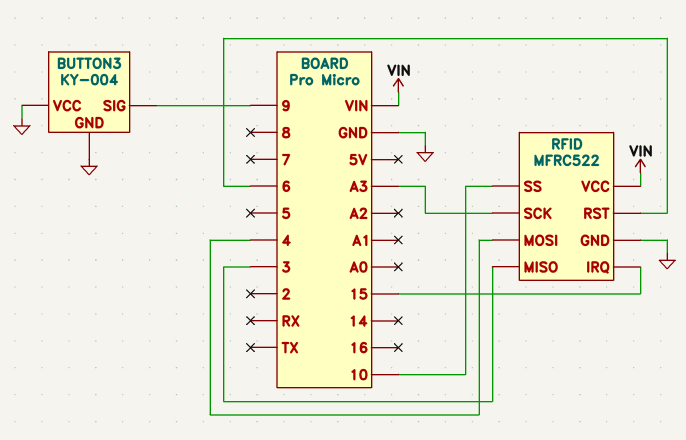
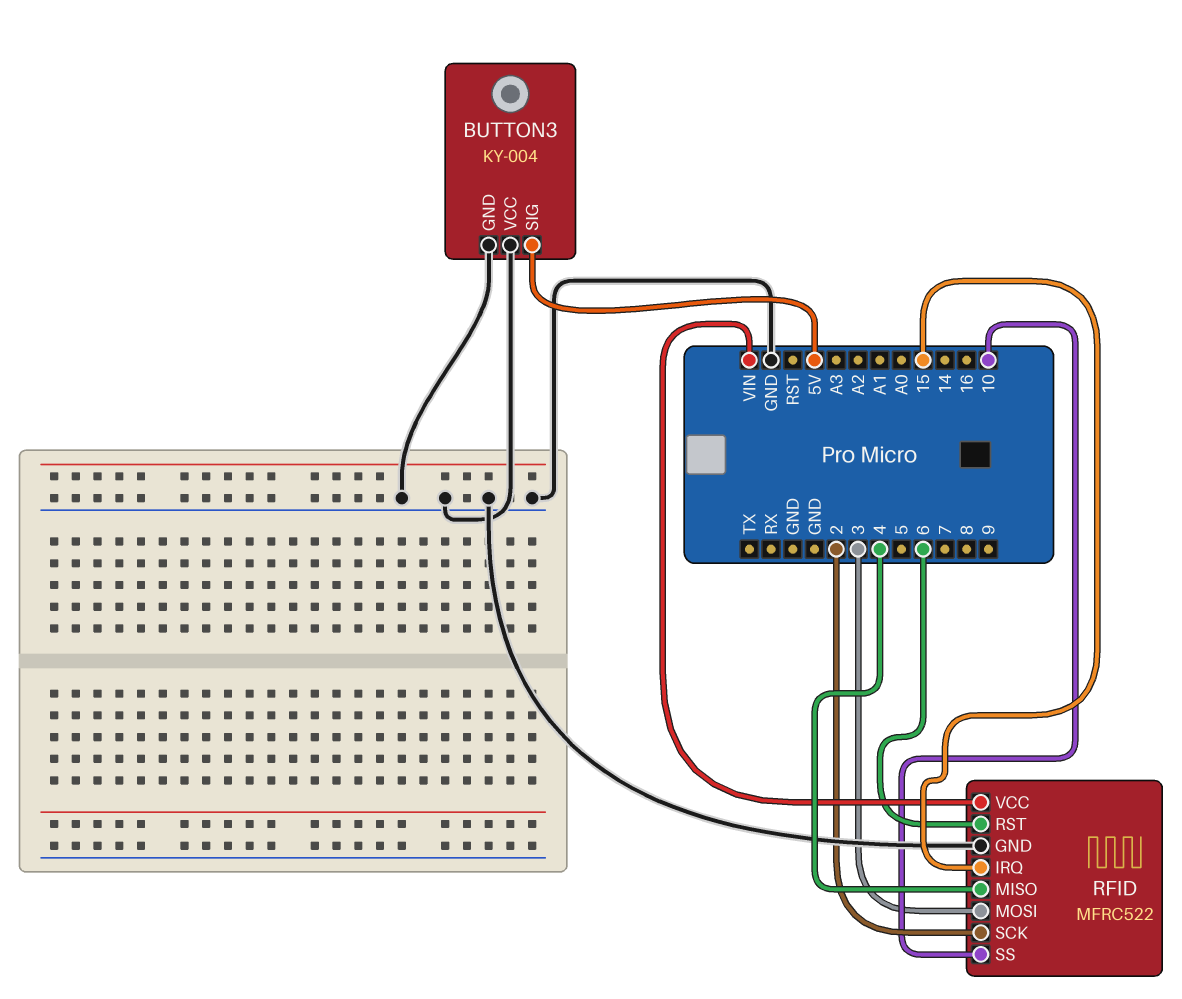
BUTTON3 pin SIG: 9 -> 5V
RFID pin MISO: 3 -> 4
RFID pin MOSI: 4 -> 3
RFID pin SCK: A3 -> 2

